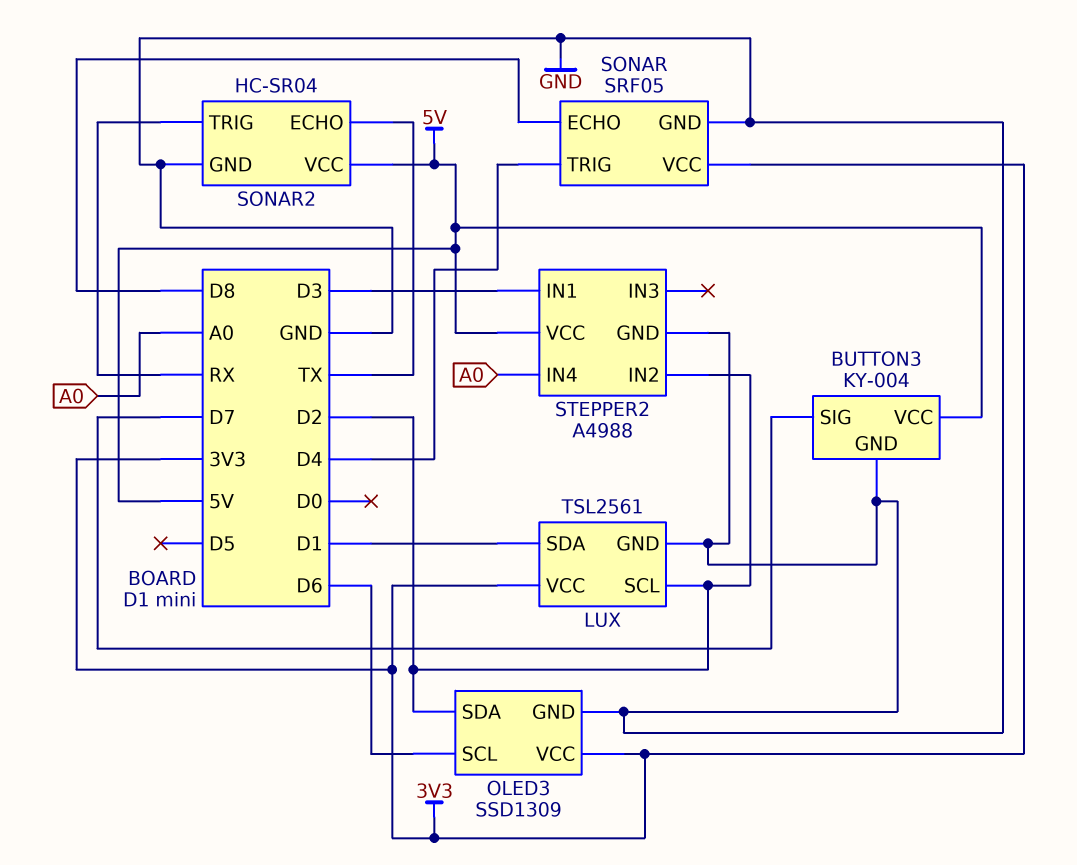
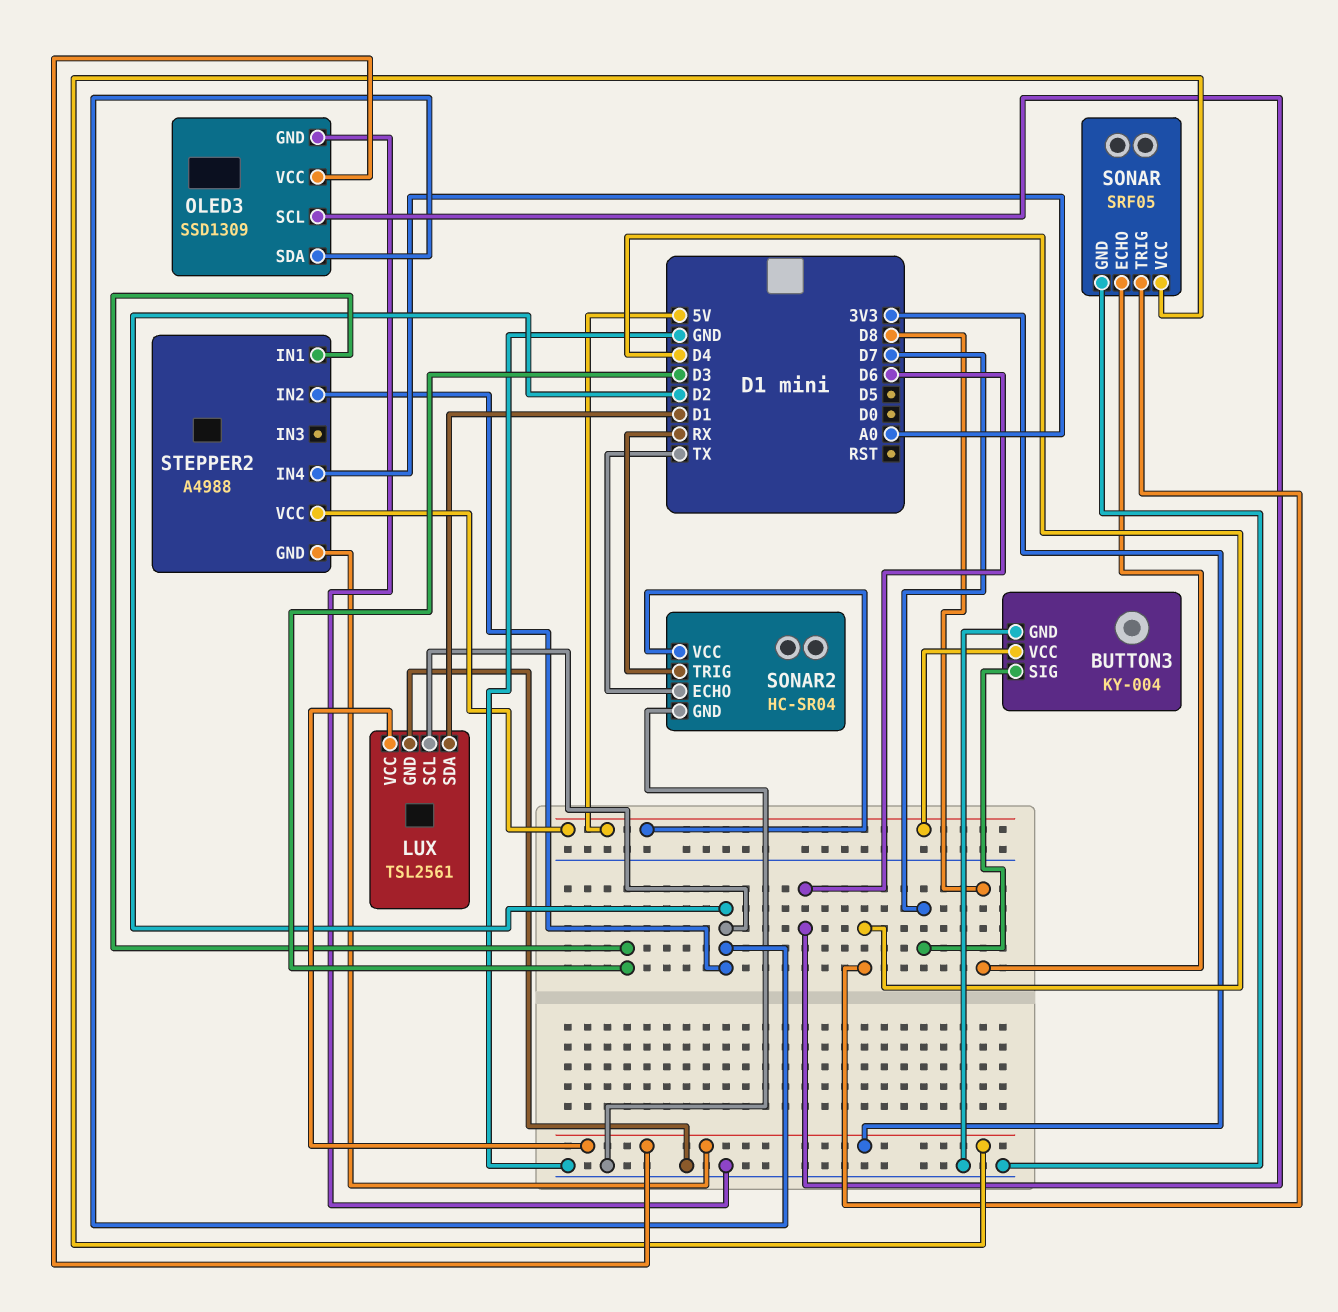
STEPPER2 pin GND: GND -> 3V3

